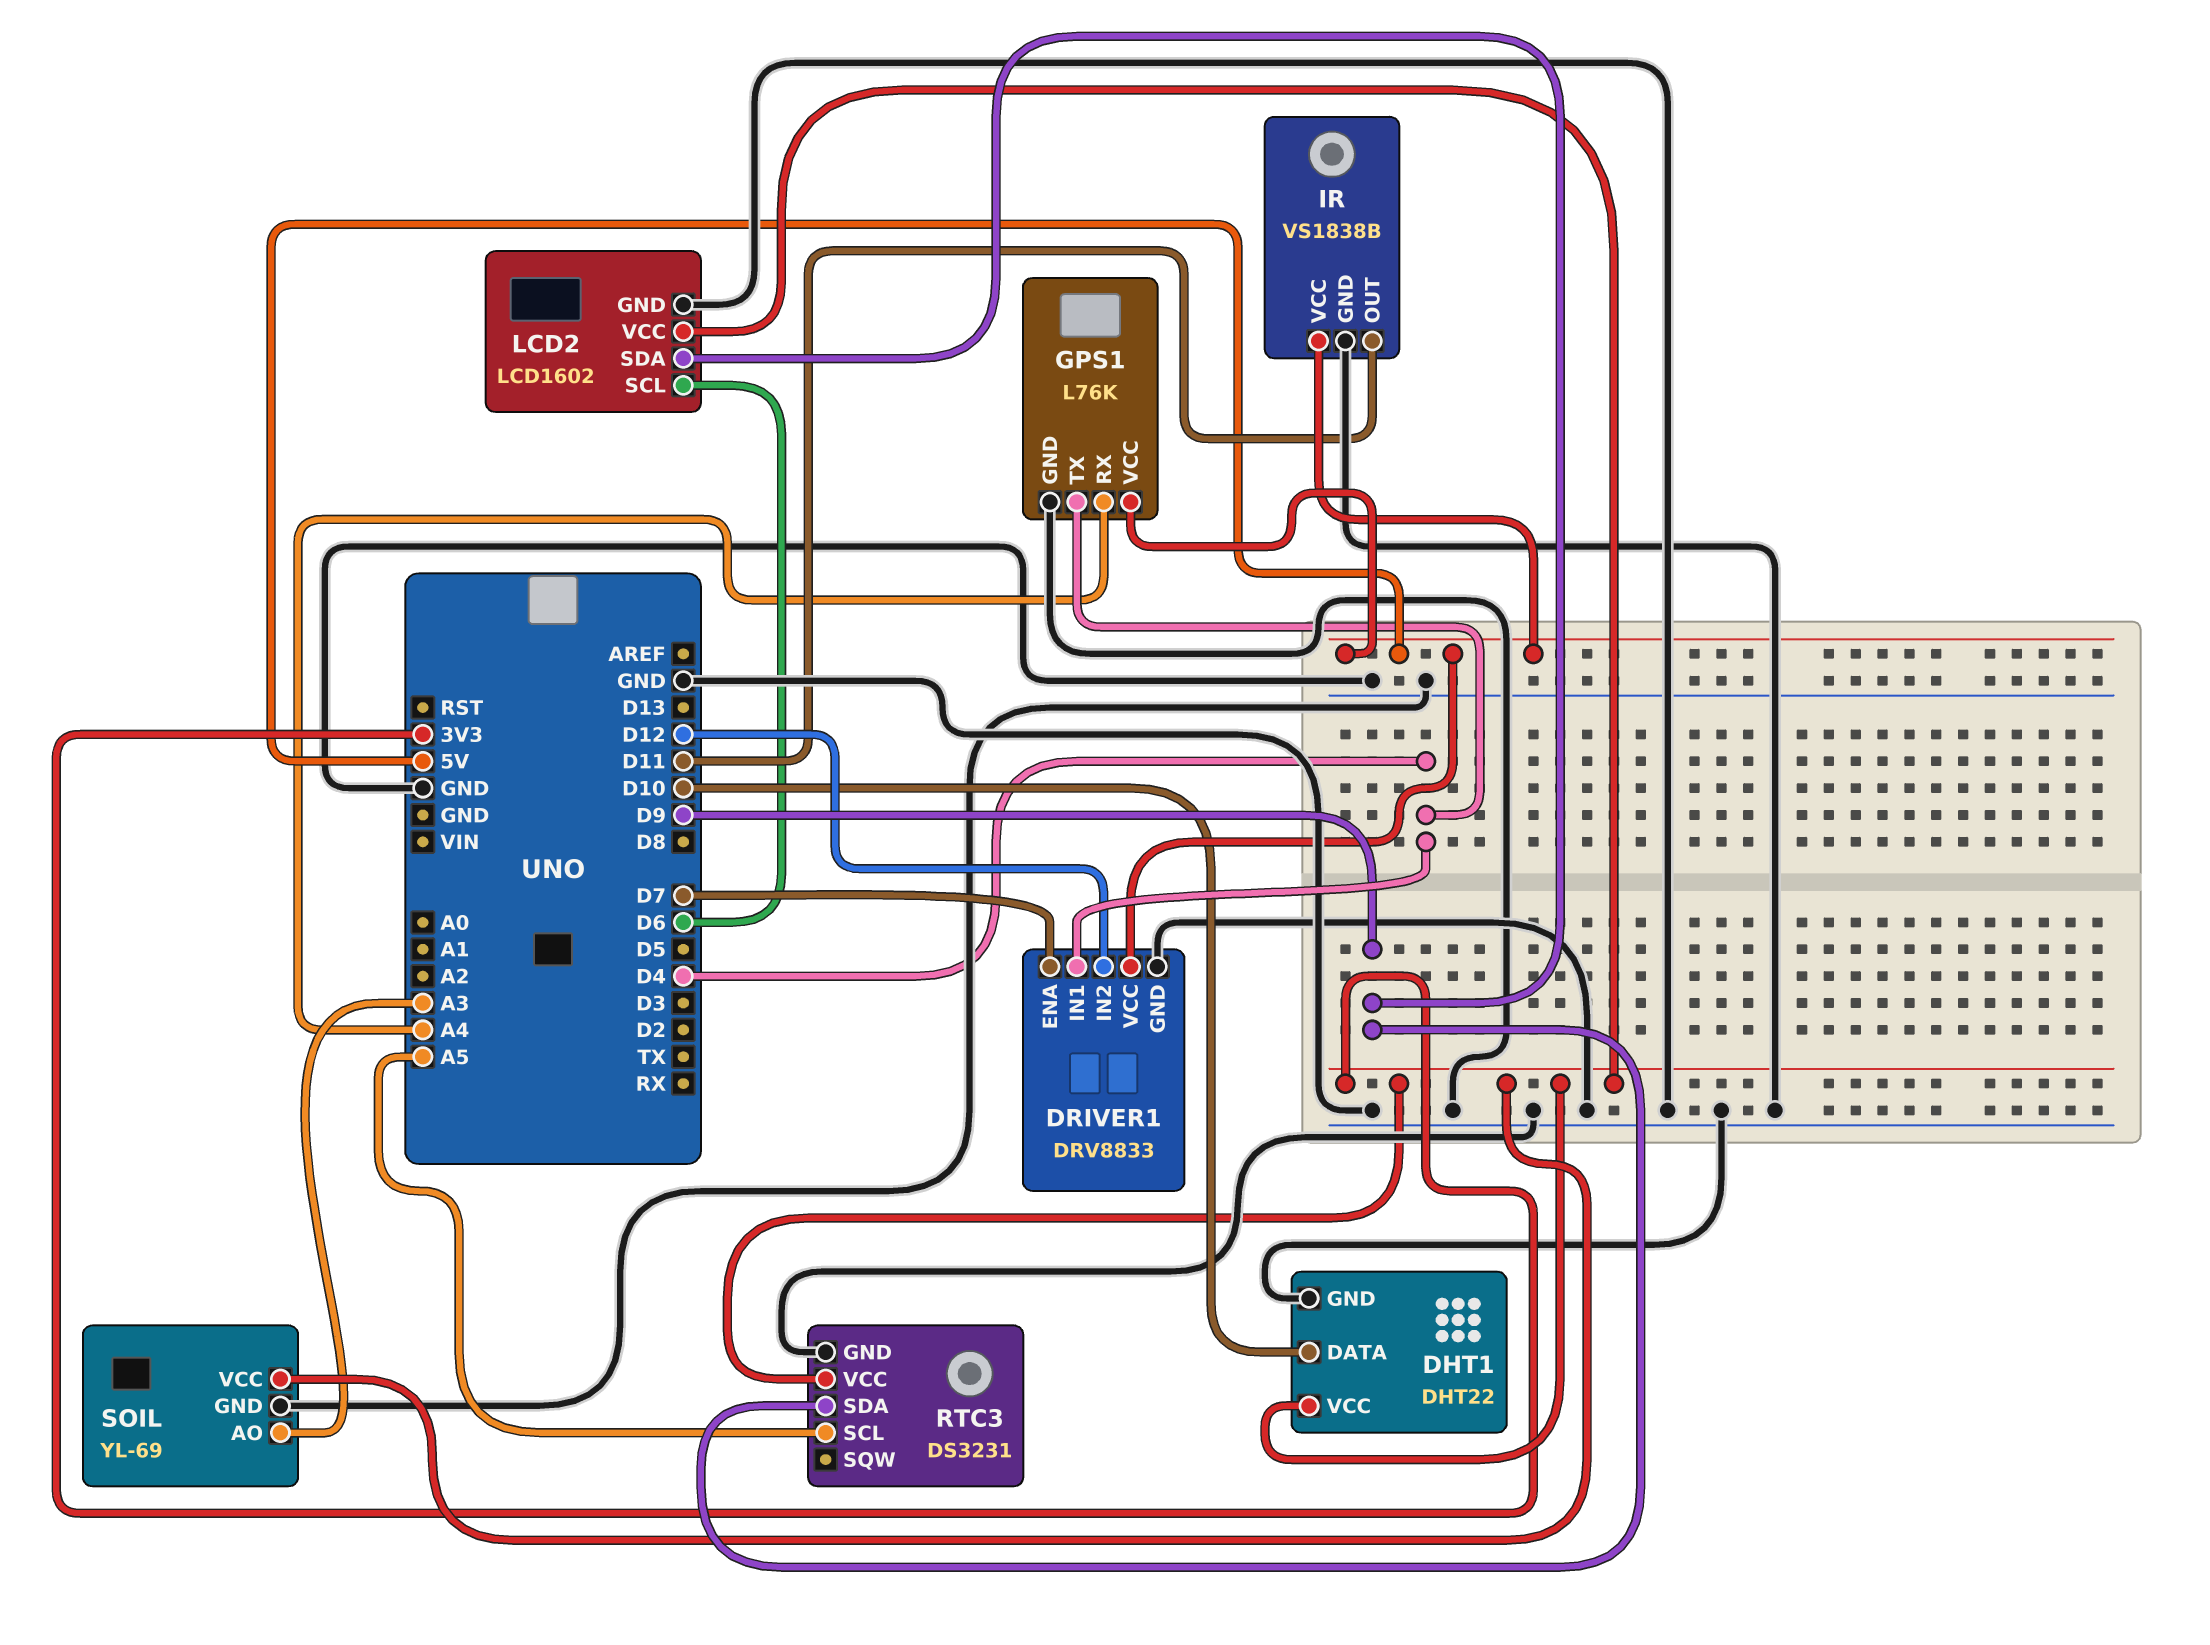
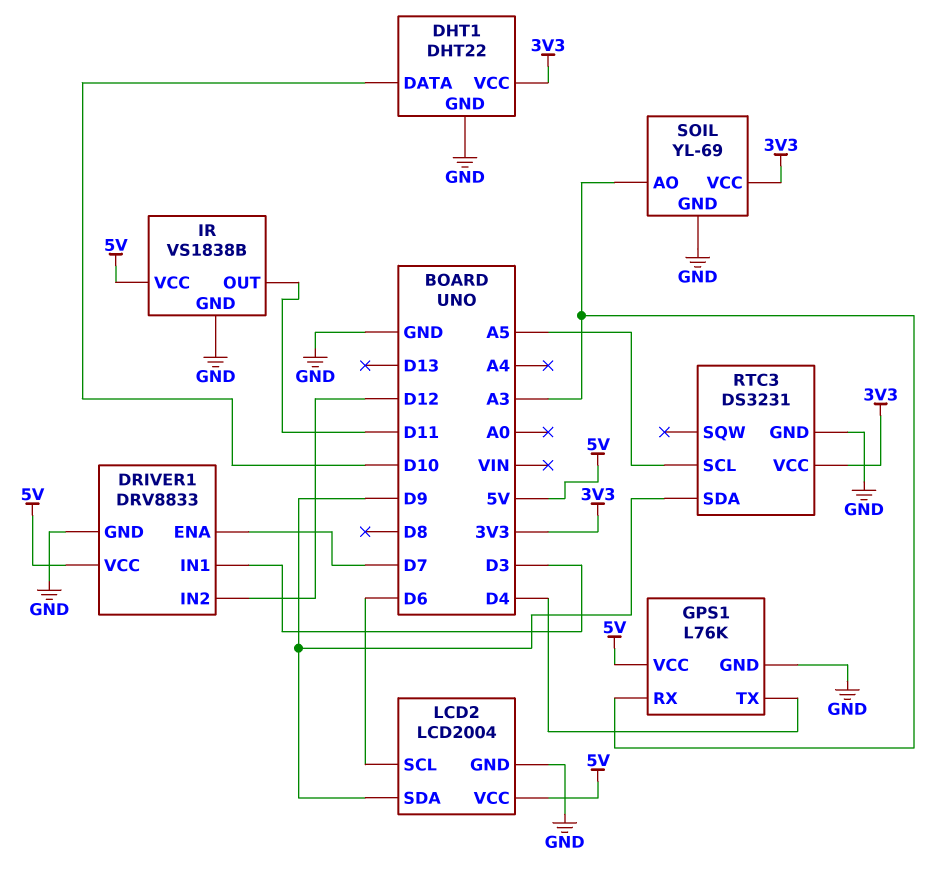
DRIVER1 pin IN1: D4 -> D3
GPS1 pin RX: A4 -> A3
LCD2: LCD1602 -> LCD2004
LCD2 pin VCC: 3V3 -> 5V

